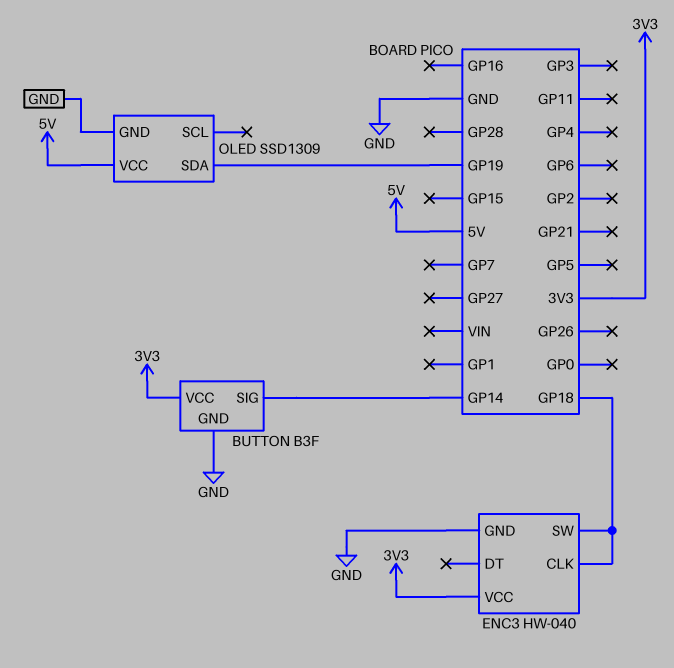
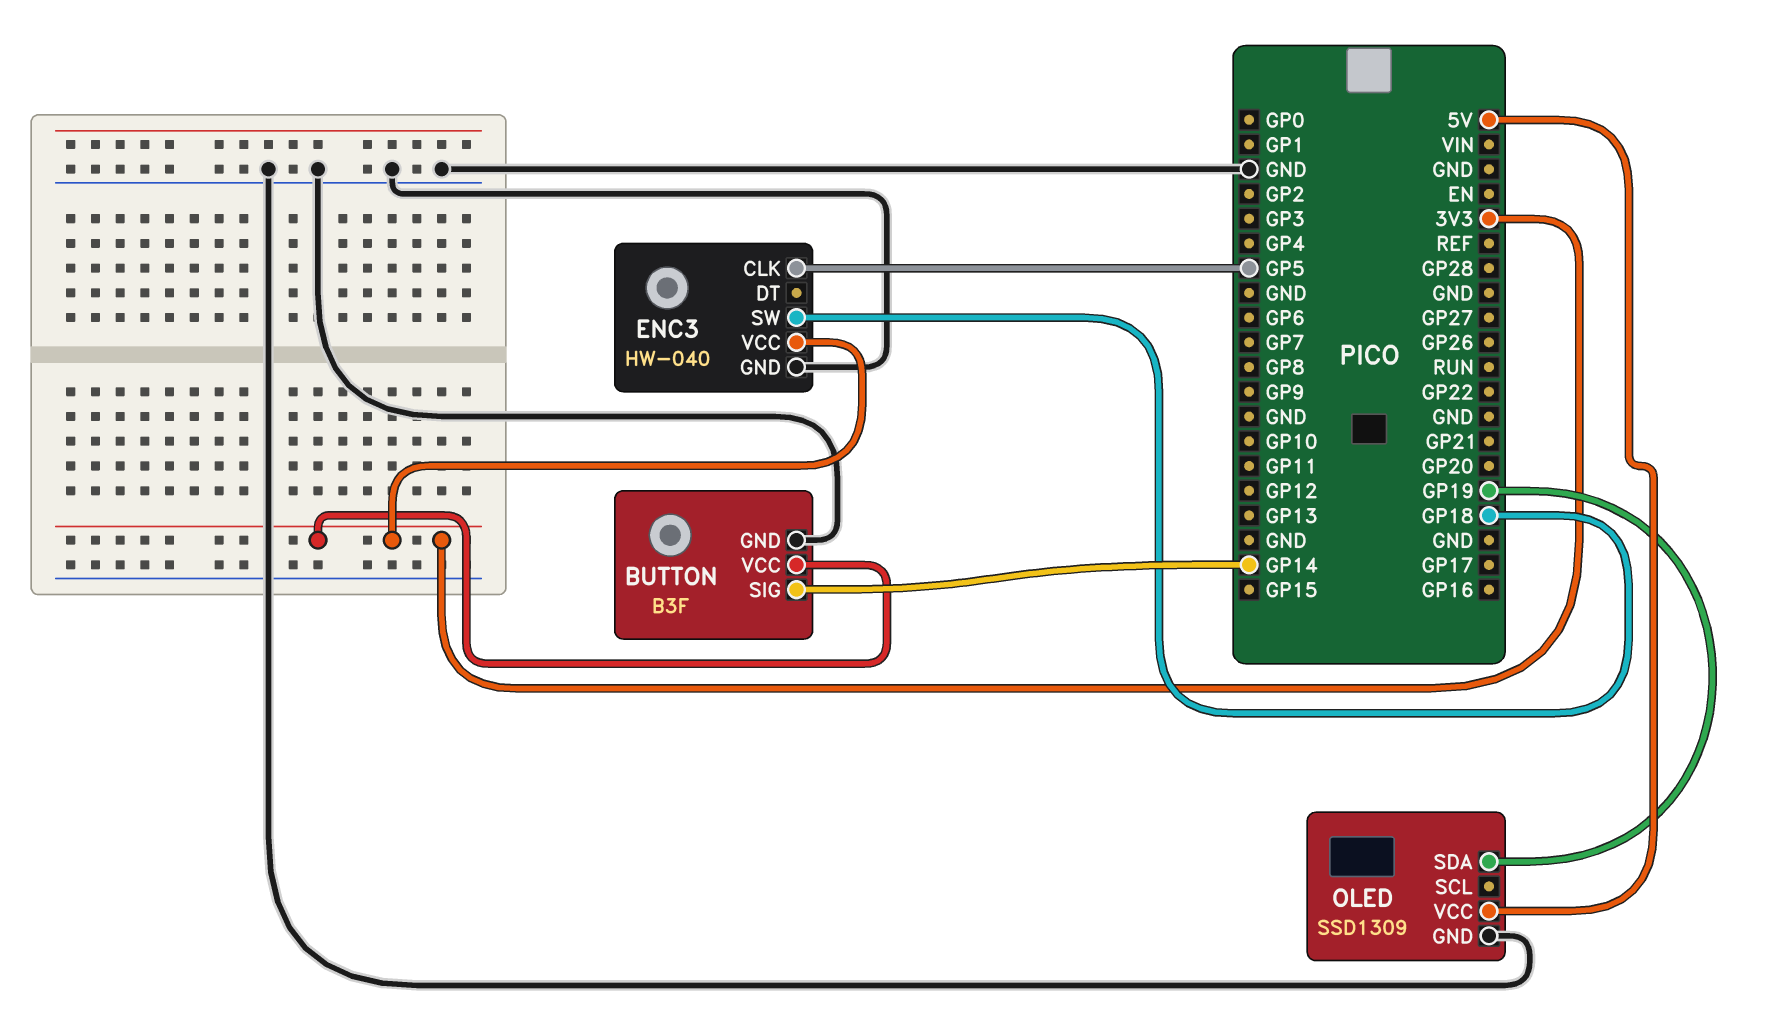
ENC3 pin CLK: GP18 -> GP5

